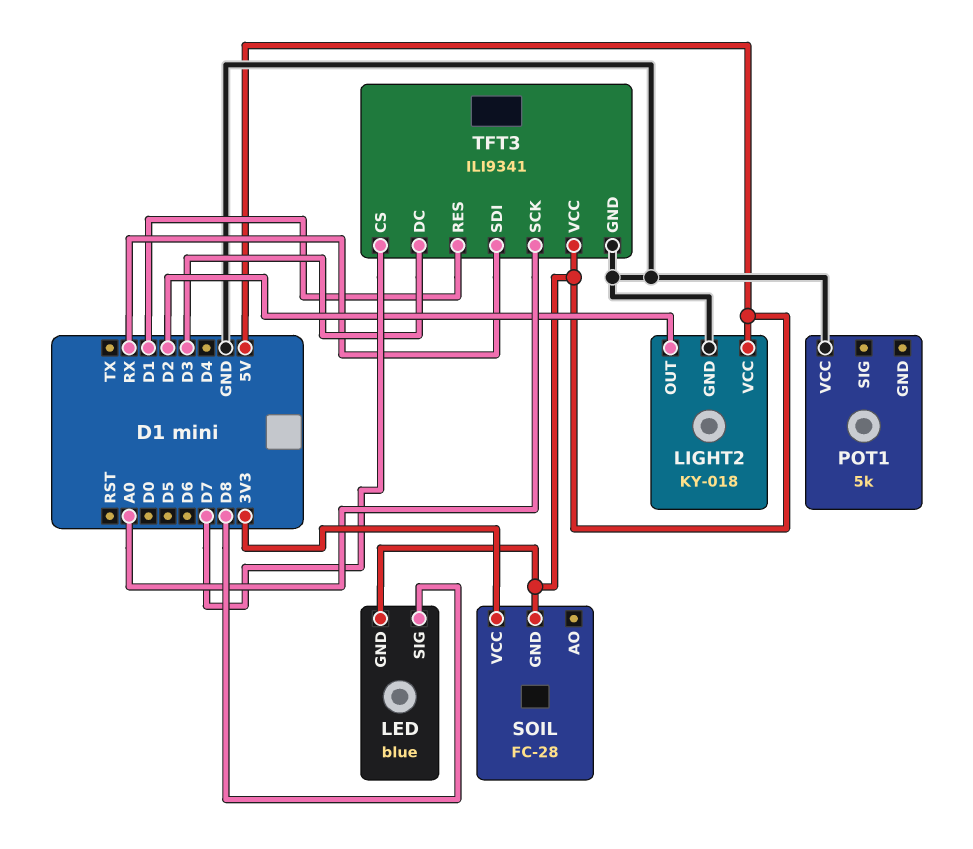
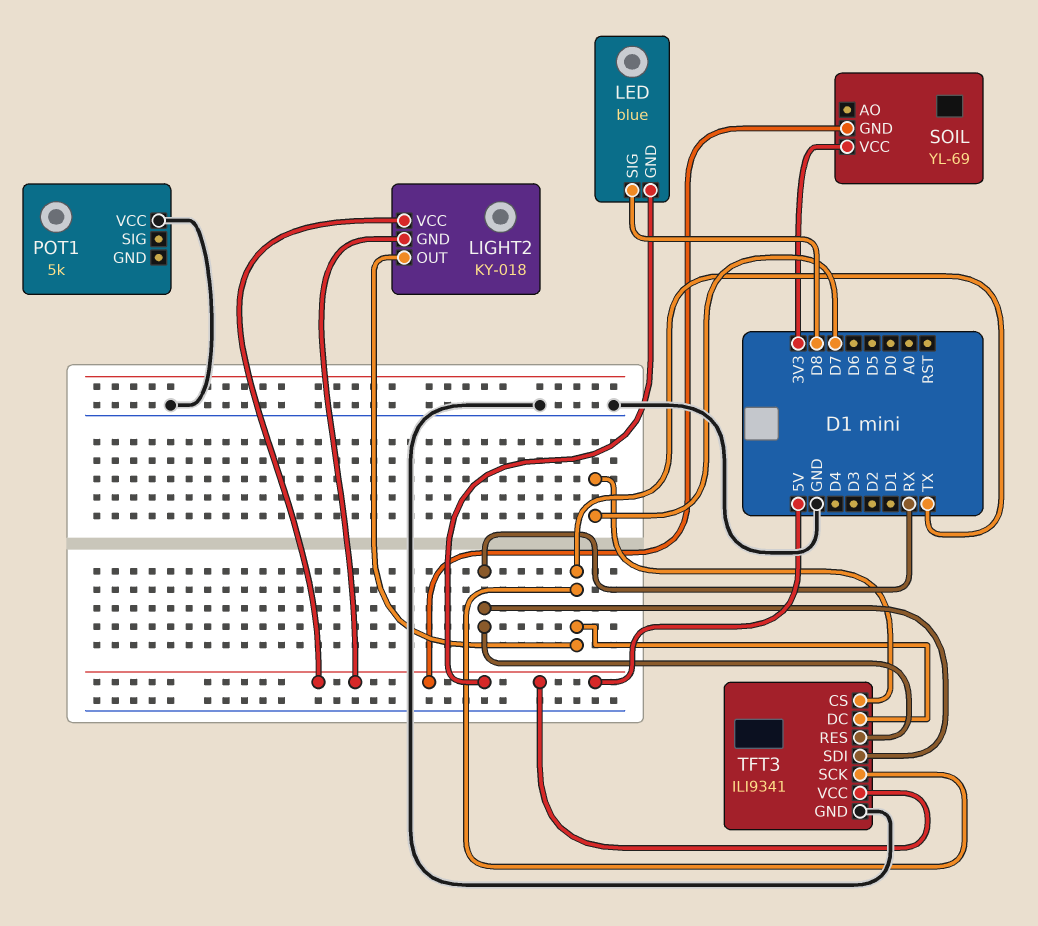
LIGHT2 pin GND: GND -> 5V
LIGHT2 pin OUT: D2 -> TX
SOIL: FC-28 -> YL-69
TFT3 pin DC: D3 -> TX
TFT3 pin RES: D1 -> RX
TFT3 pin SCK: A0 -> TX

